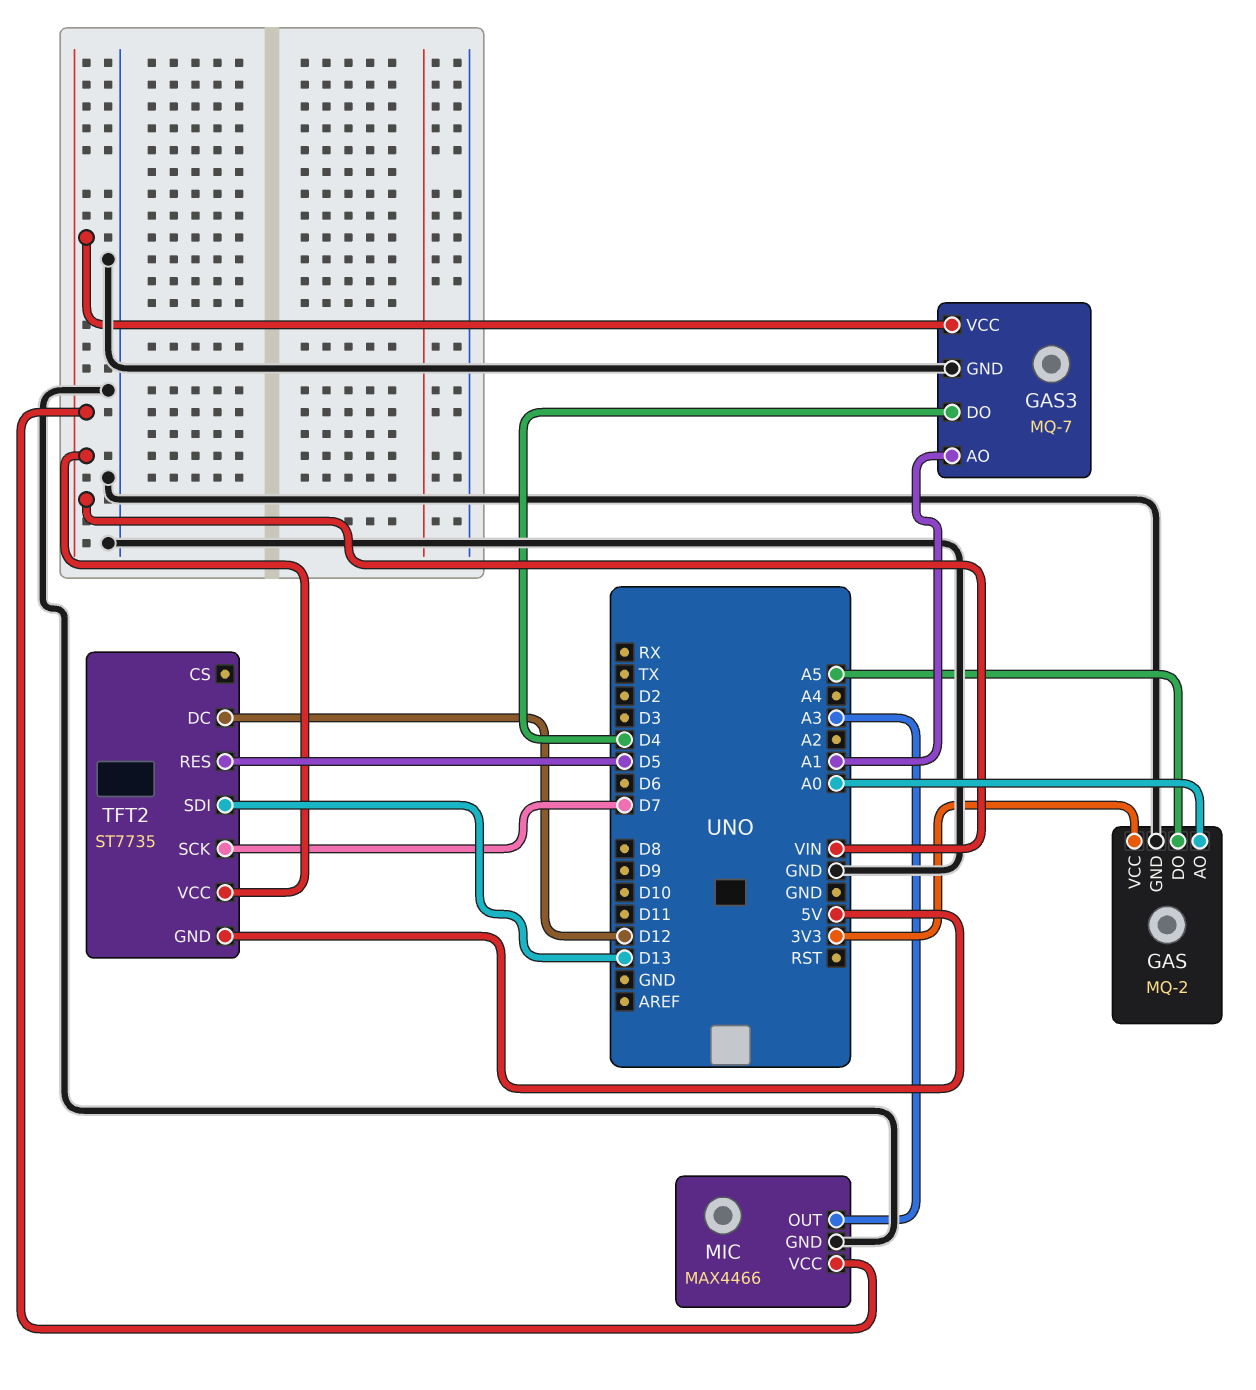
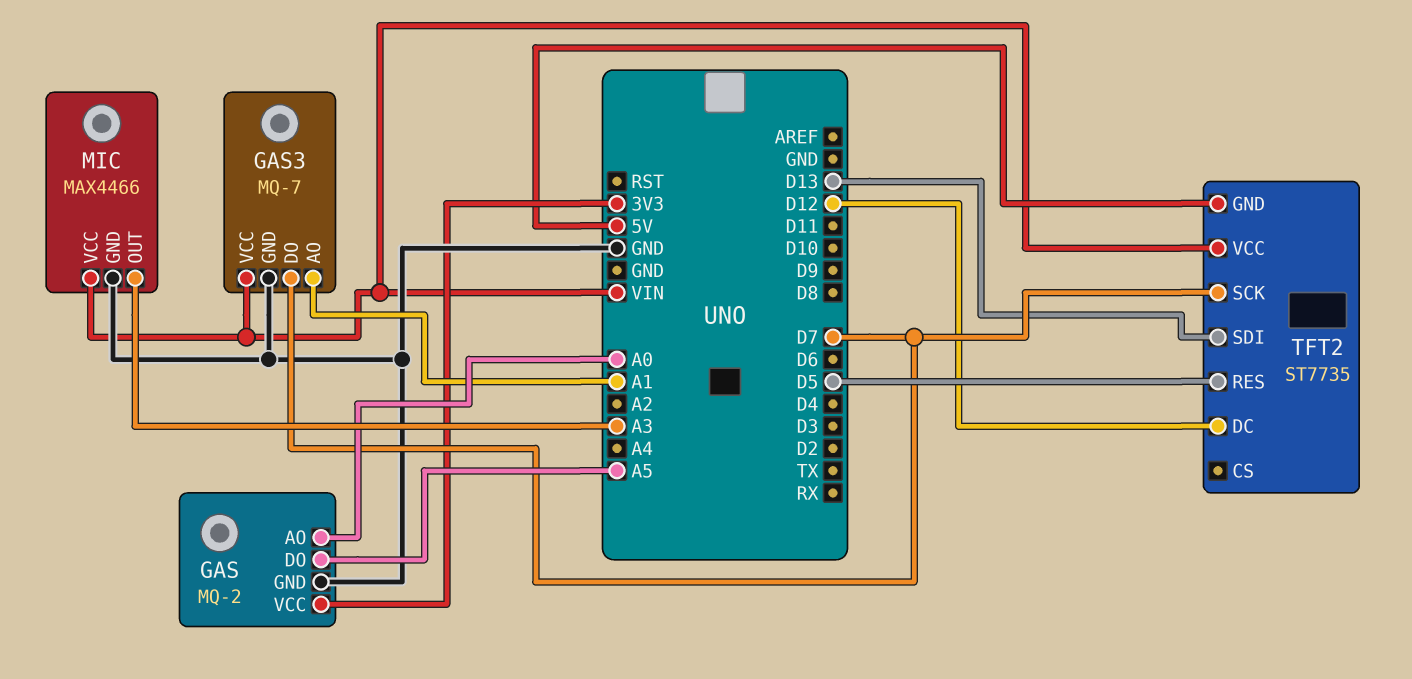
GAS3 pin DO: D4 -> D7

